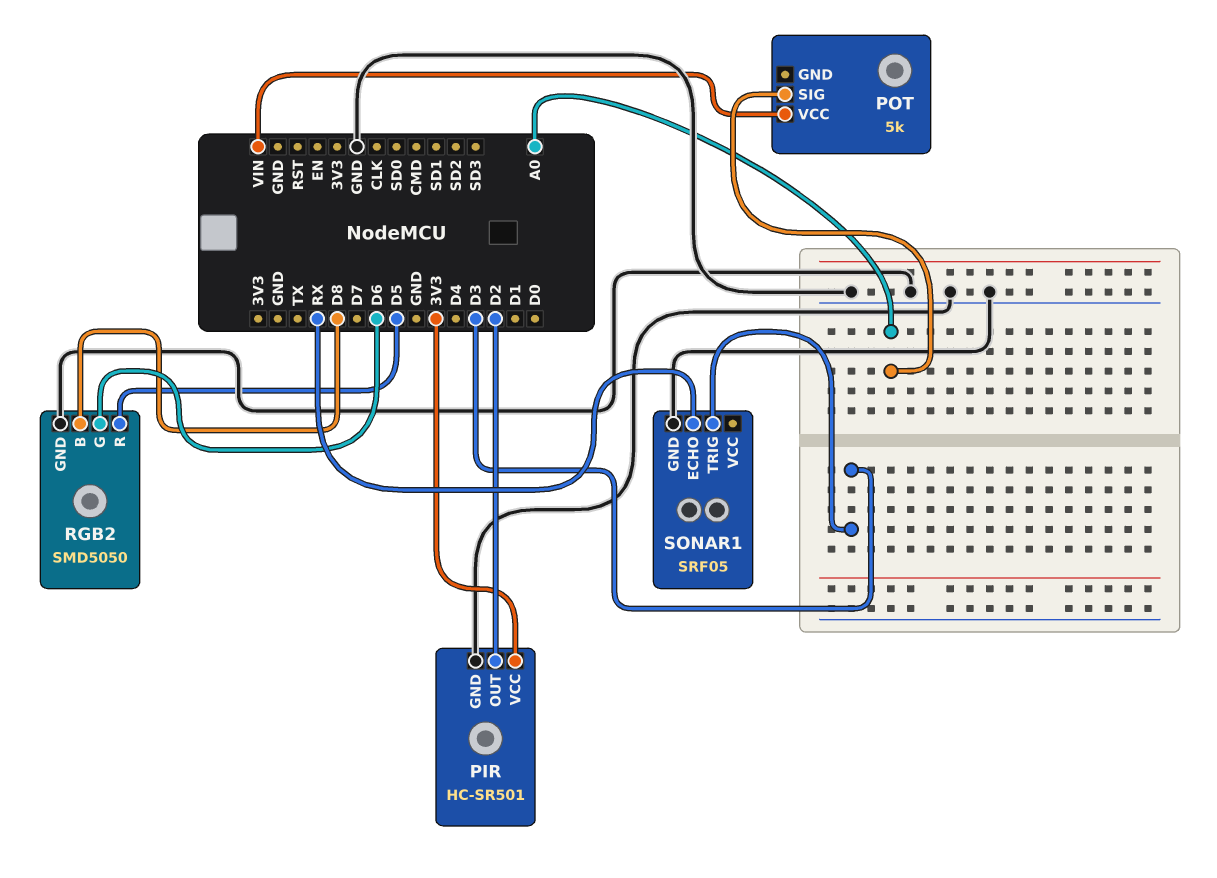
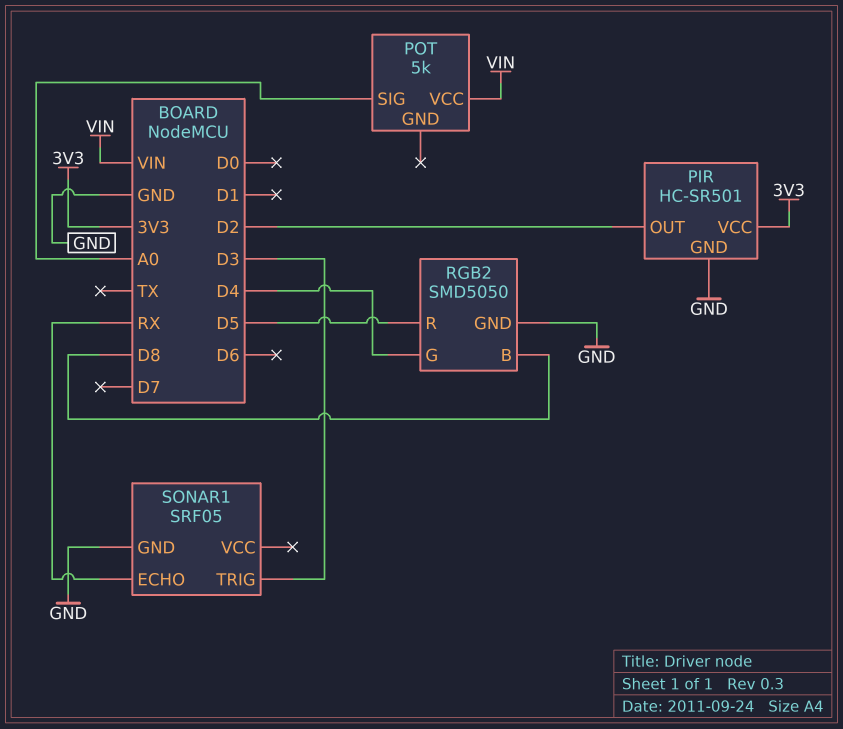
RGB2 pin G: D6 -> D4

